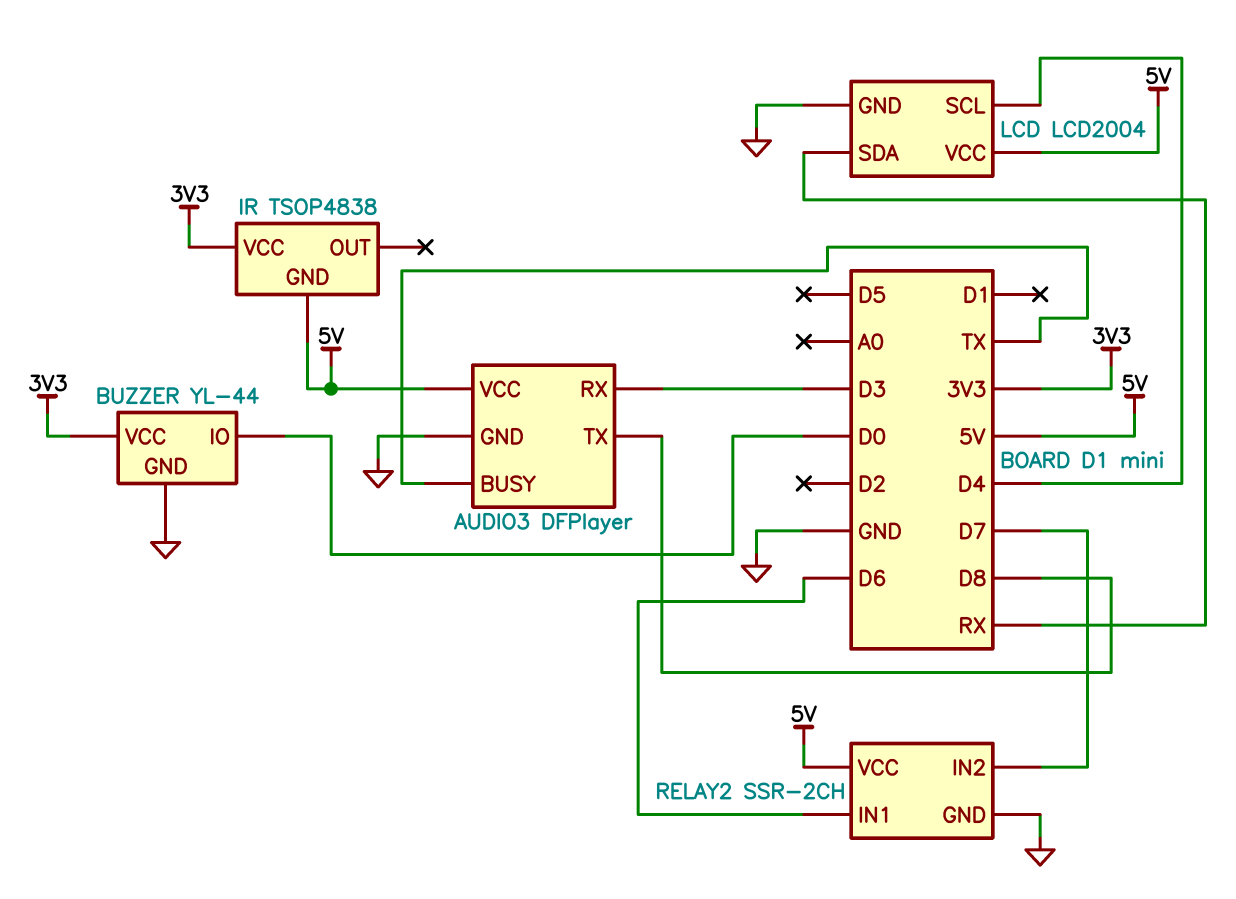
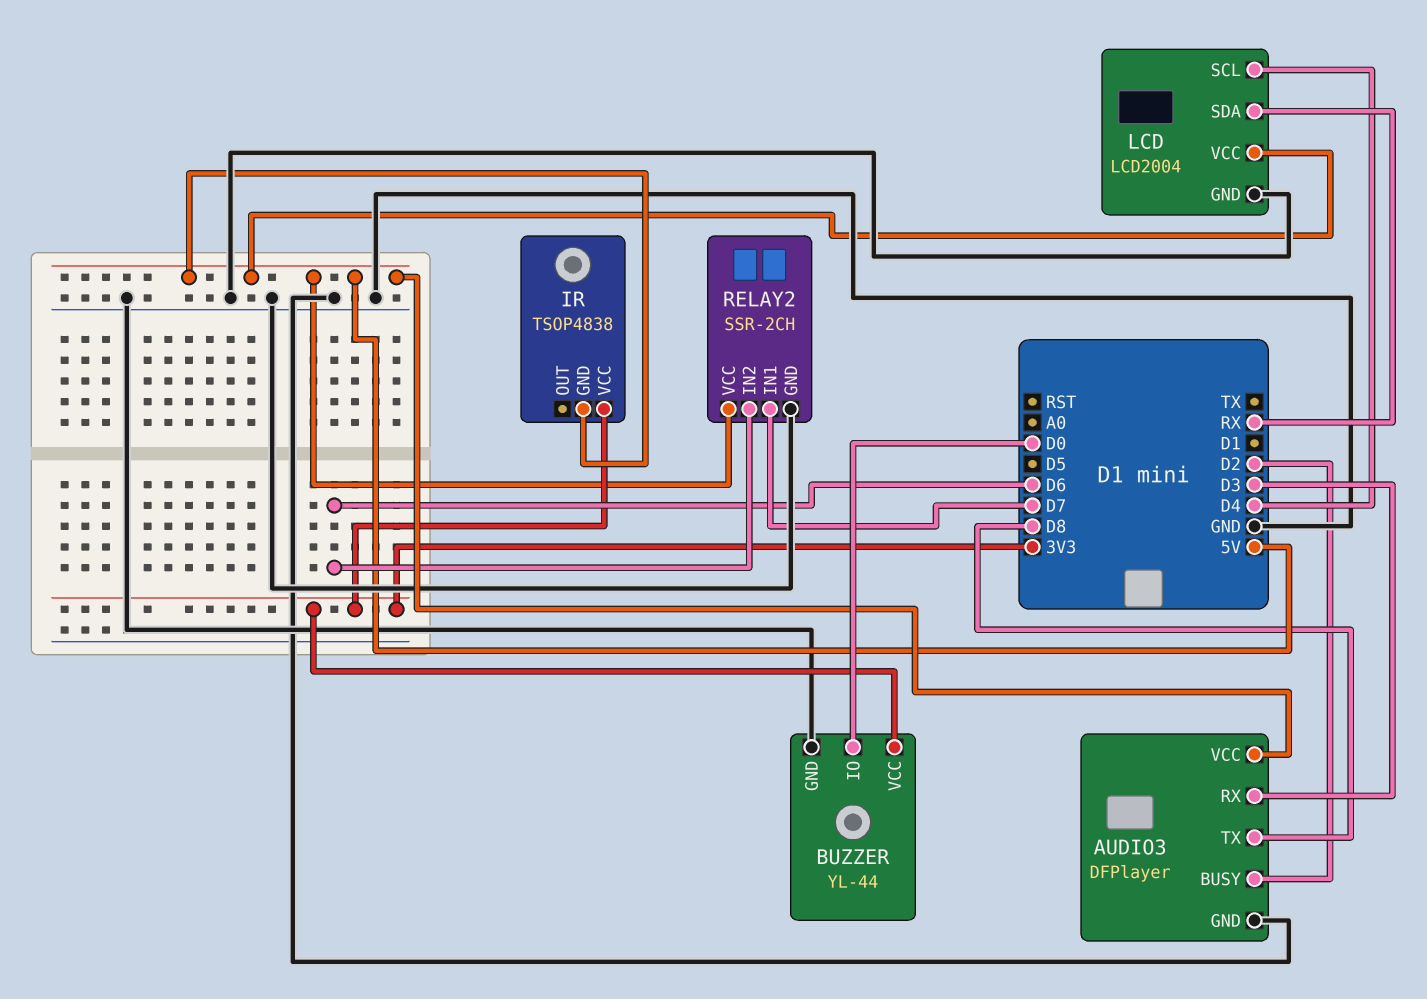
AUDIO3 pin BUSY: TX -> D2
RELAY2 pin IN1: D6 -> D7
RELAY2 pin IN2: D7 -> D6

